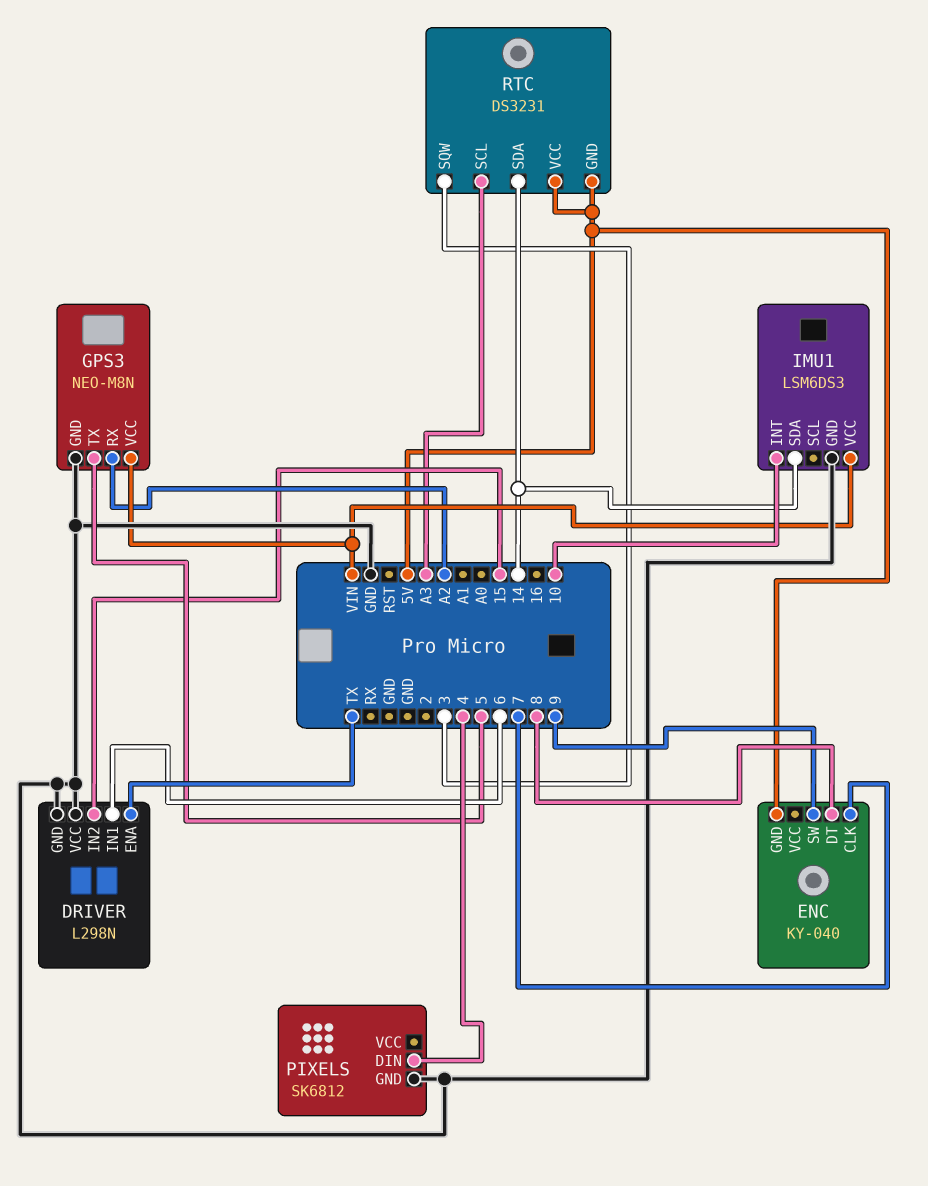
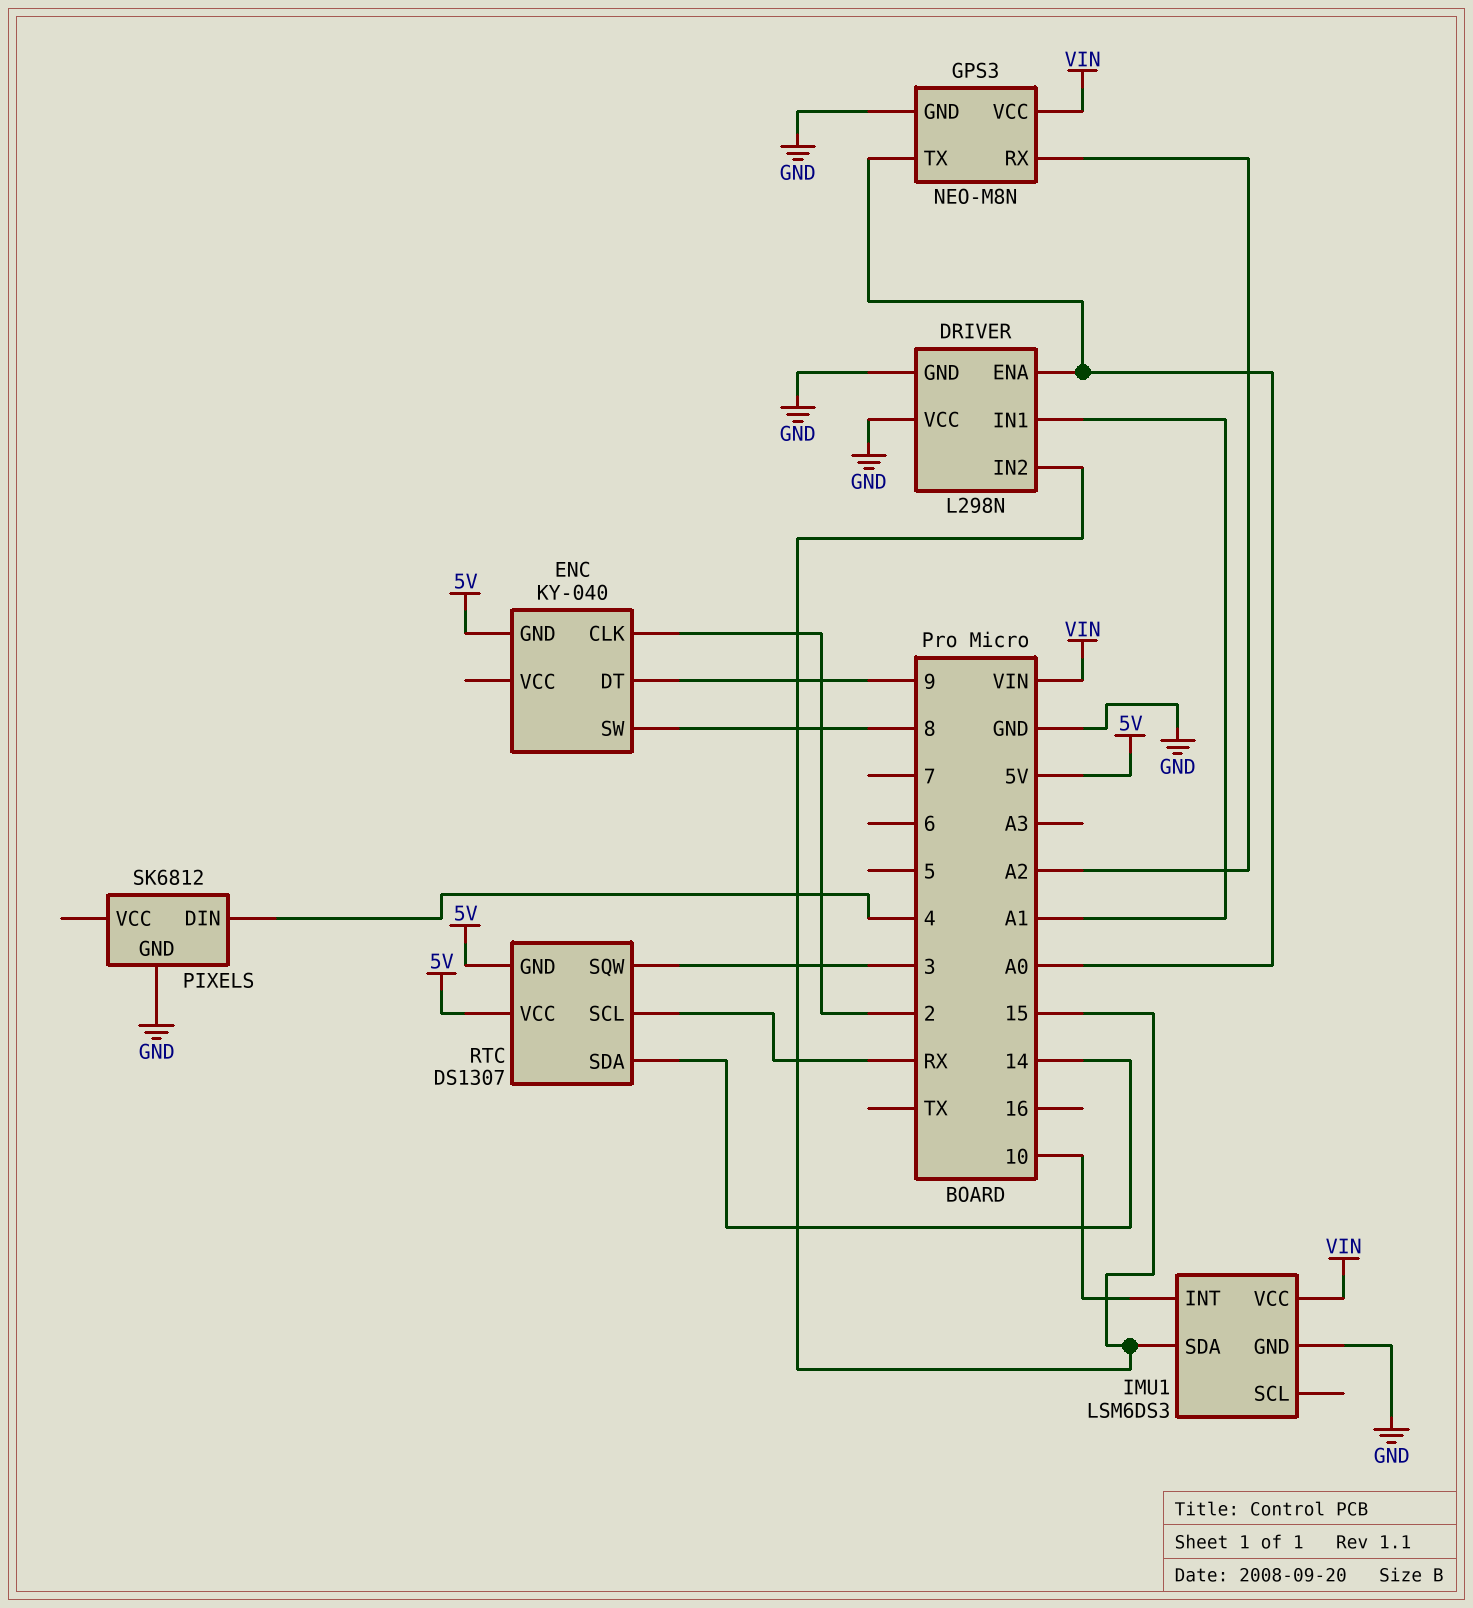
DRIVER pin ENA: TX -> A0
DRIVER pin IN1: 6 -> A1
ENC pin CLK: 7 -> 2
ENC pin DT: 8 -> 9
ENC pin SW: 9 -> 8
GPS3 pin TX: 5 -> A0
IMU1 pin SDA: 14 -> 15
RTC: DS3231 -> DS1307
RTC pin SCL: A3 -> RX

